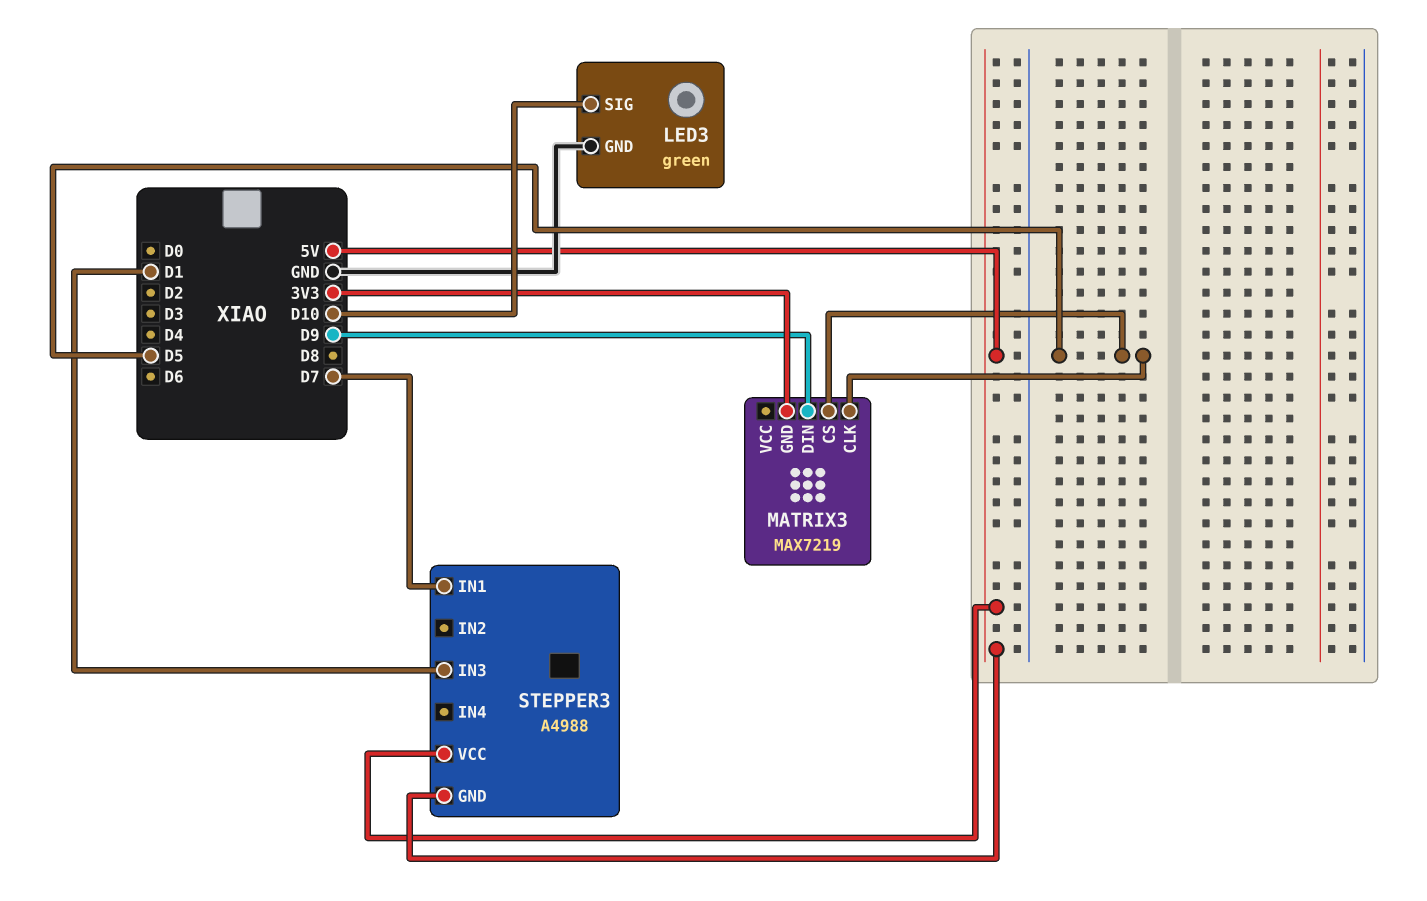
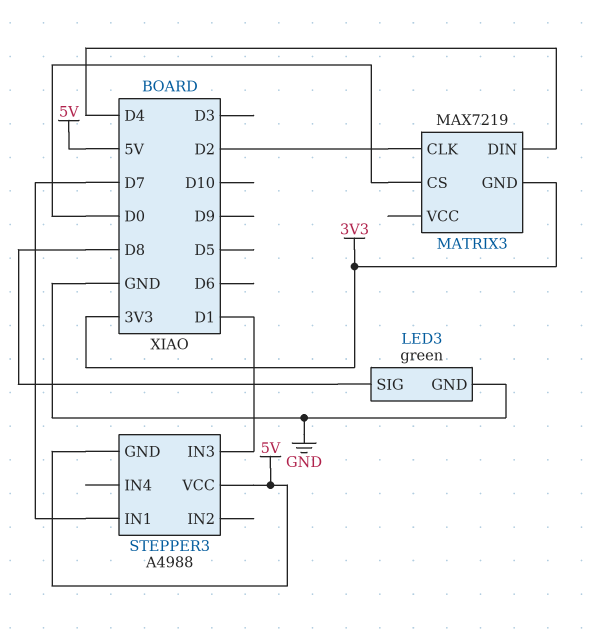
LED3 pin SIG: D10 -> D8
MATRIX3 pin CLK: D5 -> D2
MATRIX3 pin CS: D5 -> D0
MATRIX3 pin DIN: D9 -> D4

